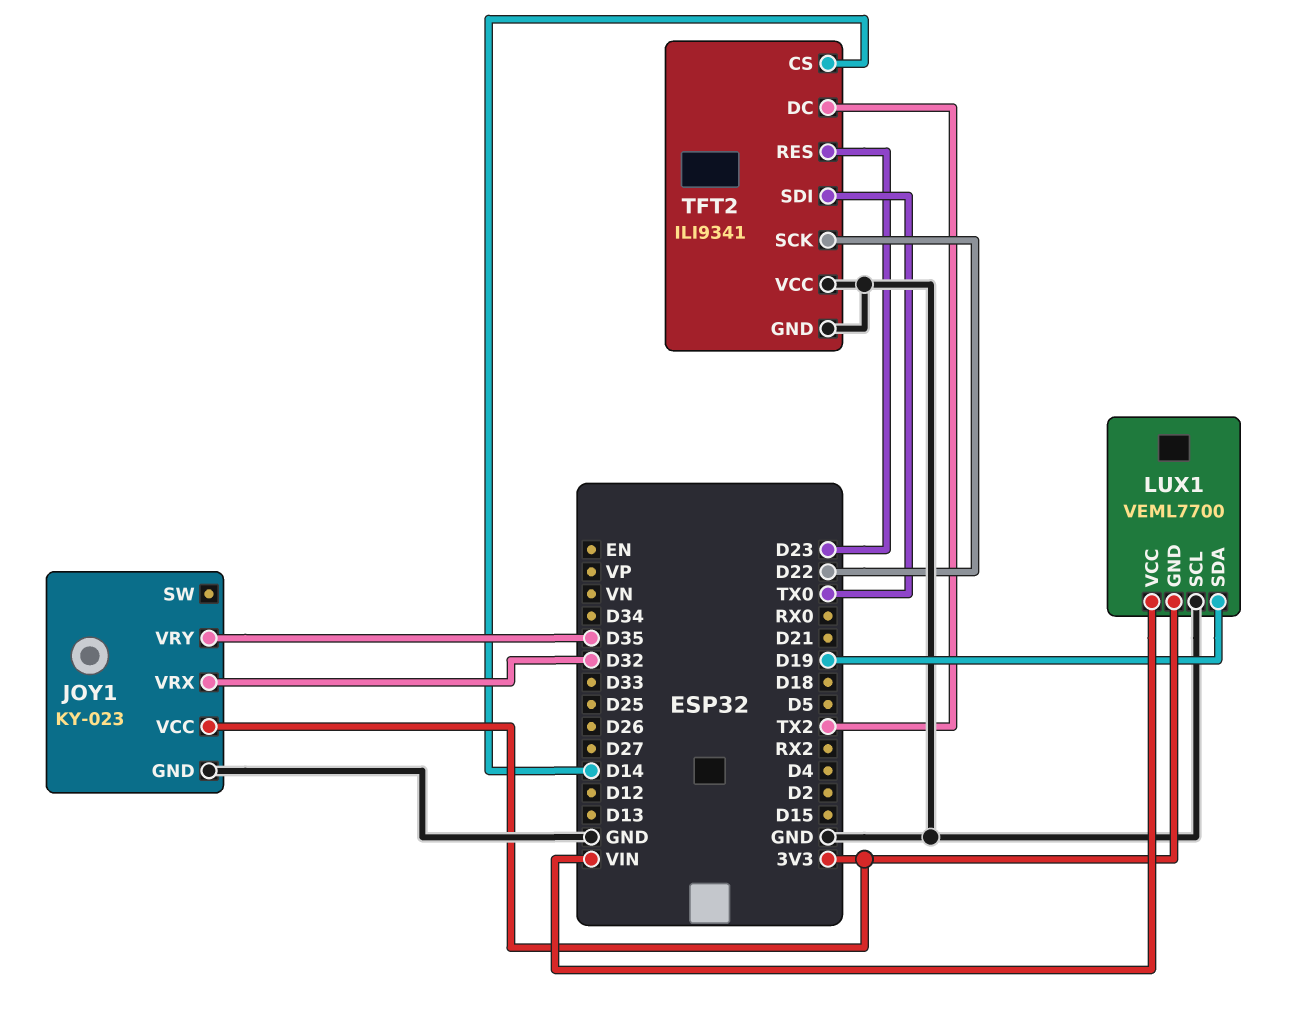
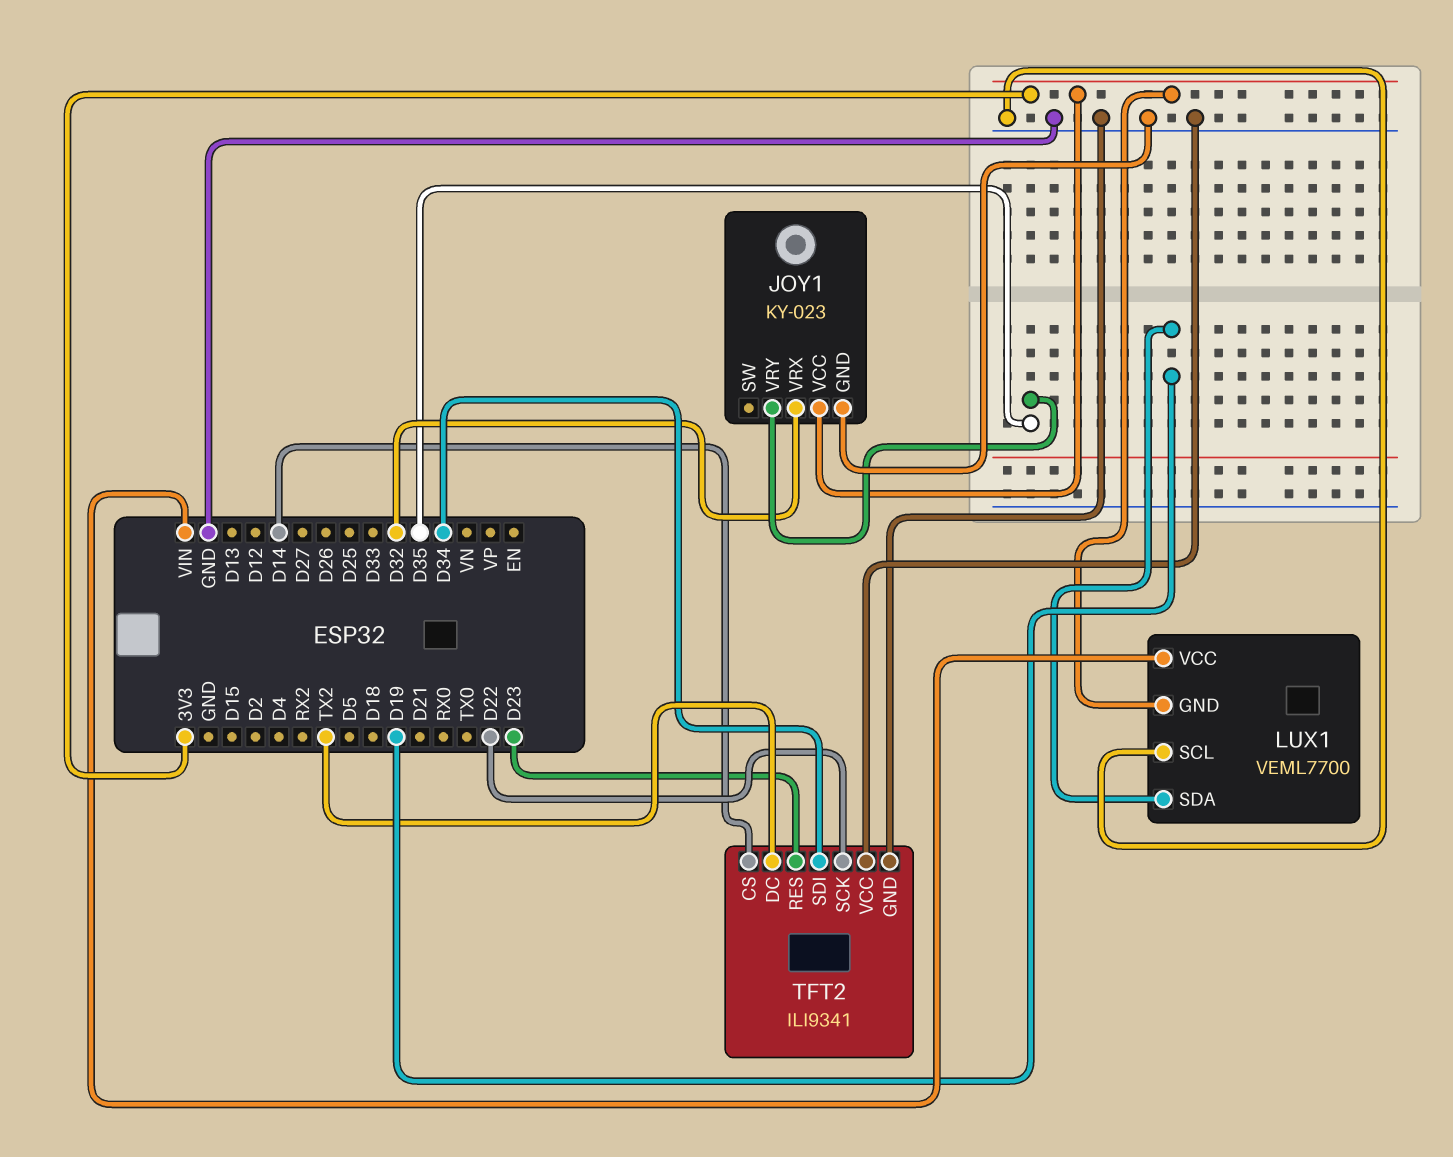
TFT2 pin SDI: TX0 -> D34

